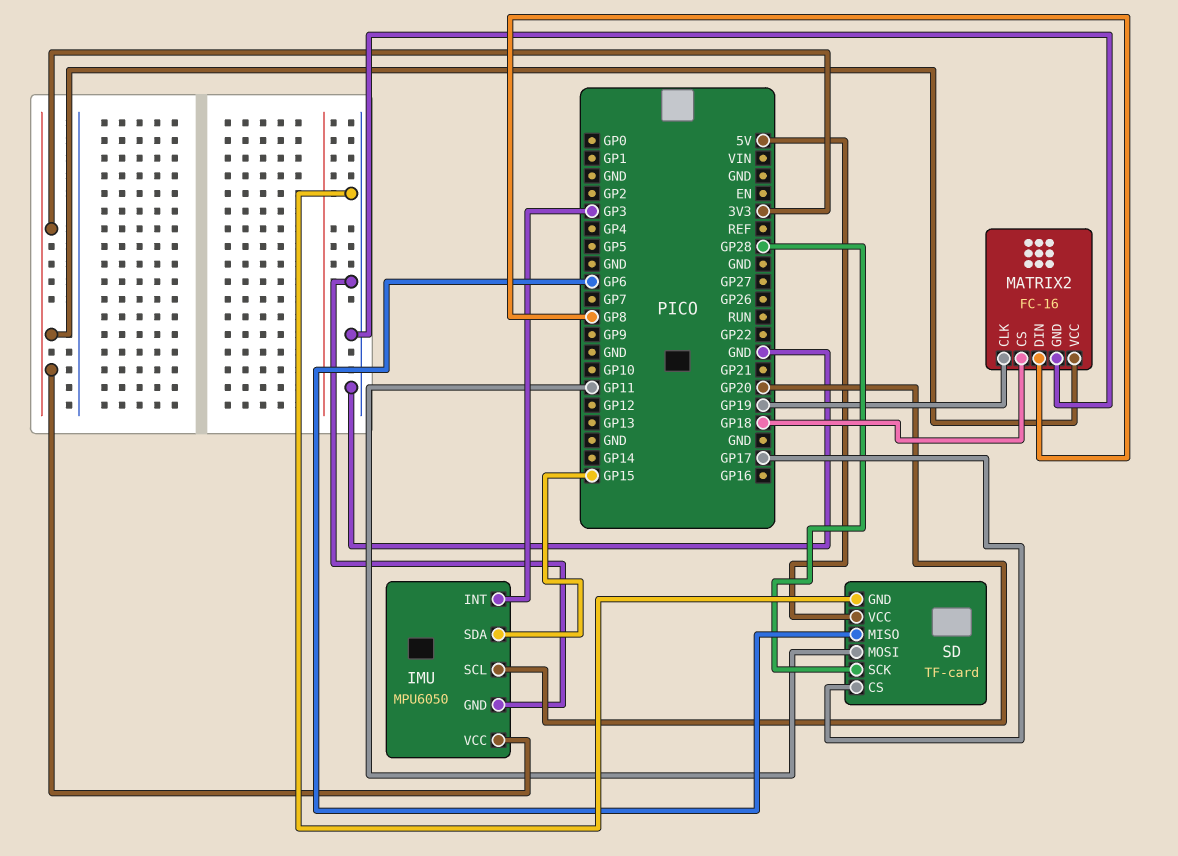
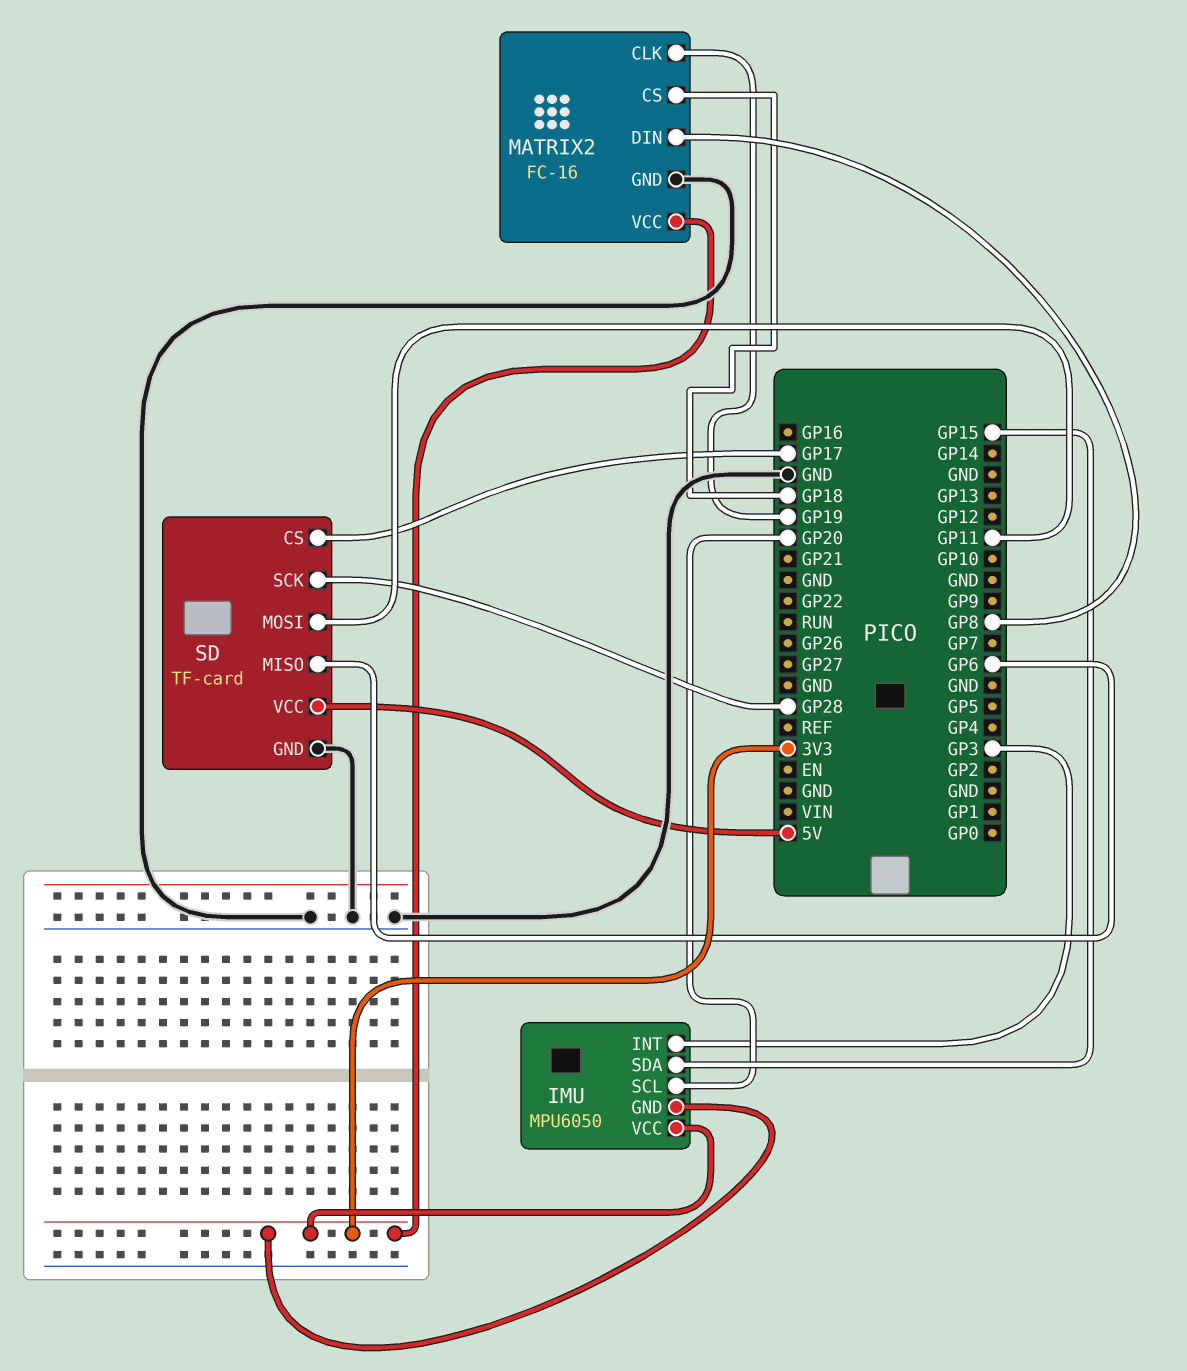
IMU pin GND: GND -> 3V3

